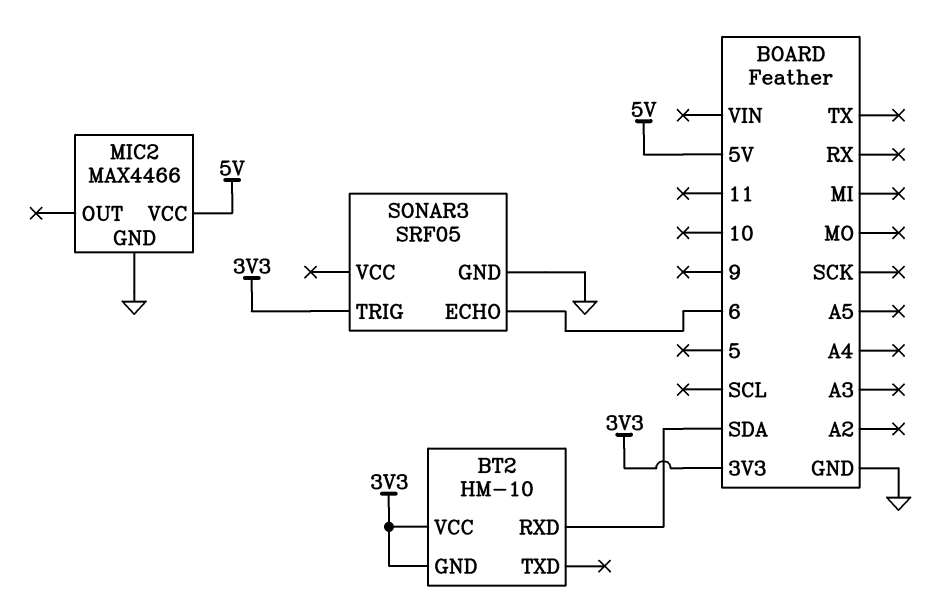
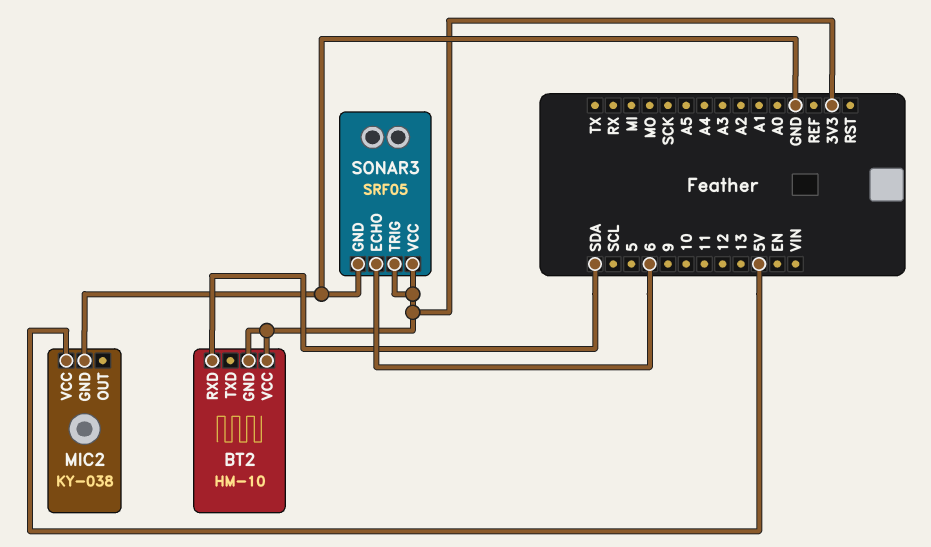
MIC2: MAX4466 -> KY-038
SONAR3 pin VCC: none -> 3V3

